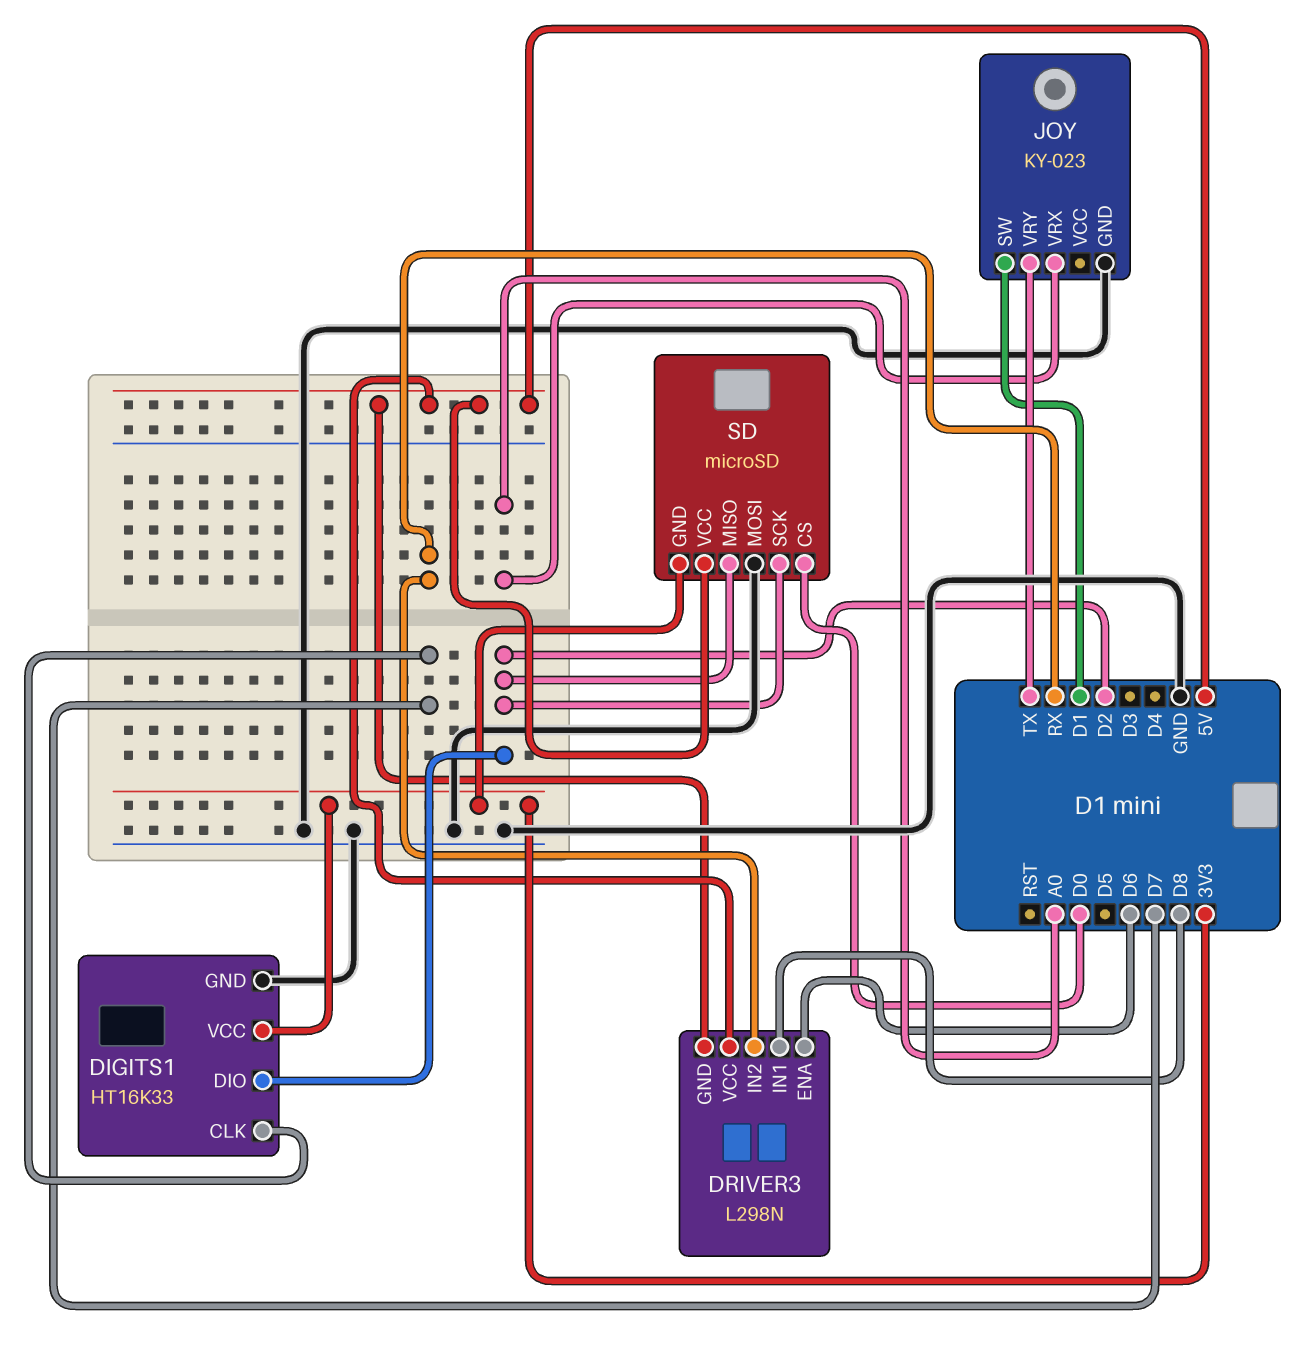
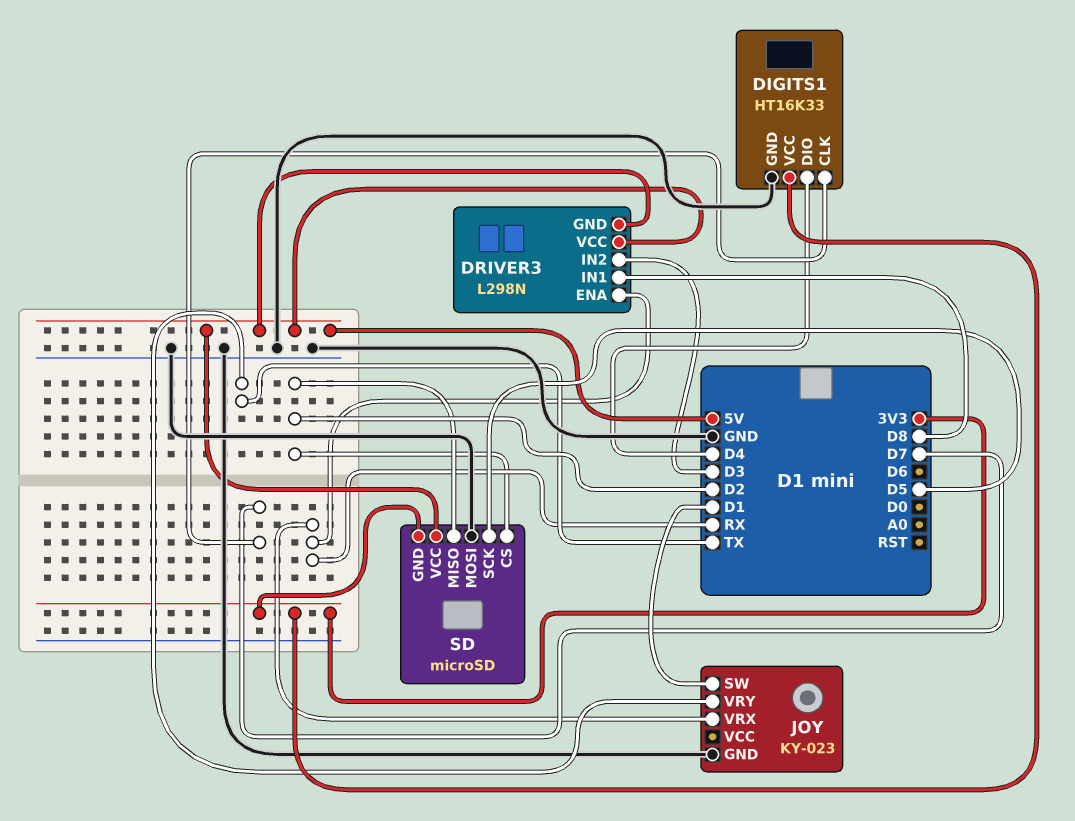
DIGITS1 pin DIO: D2 -> D4
DRIVER3 pin ENA: D6 -> RX
DRIVER3 pin IN2: RX -> D3
JOY pin VRX: A0 -> RX
SD pin CS: D0 -> D2
SD pin SCK: D2 -> D5

